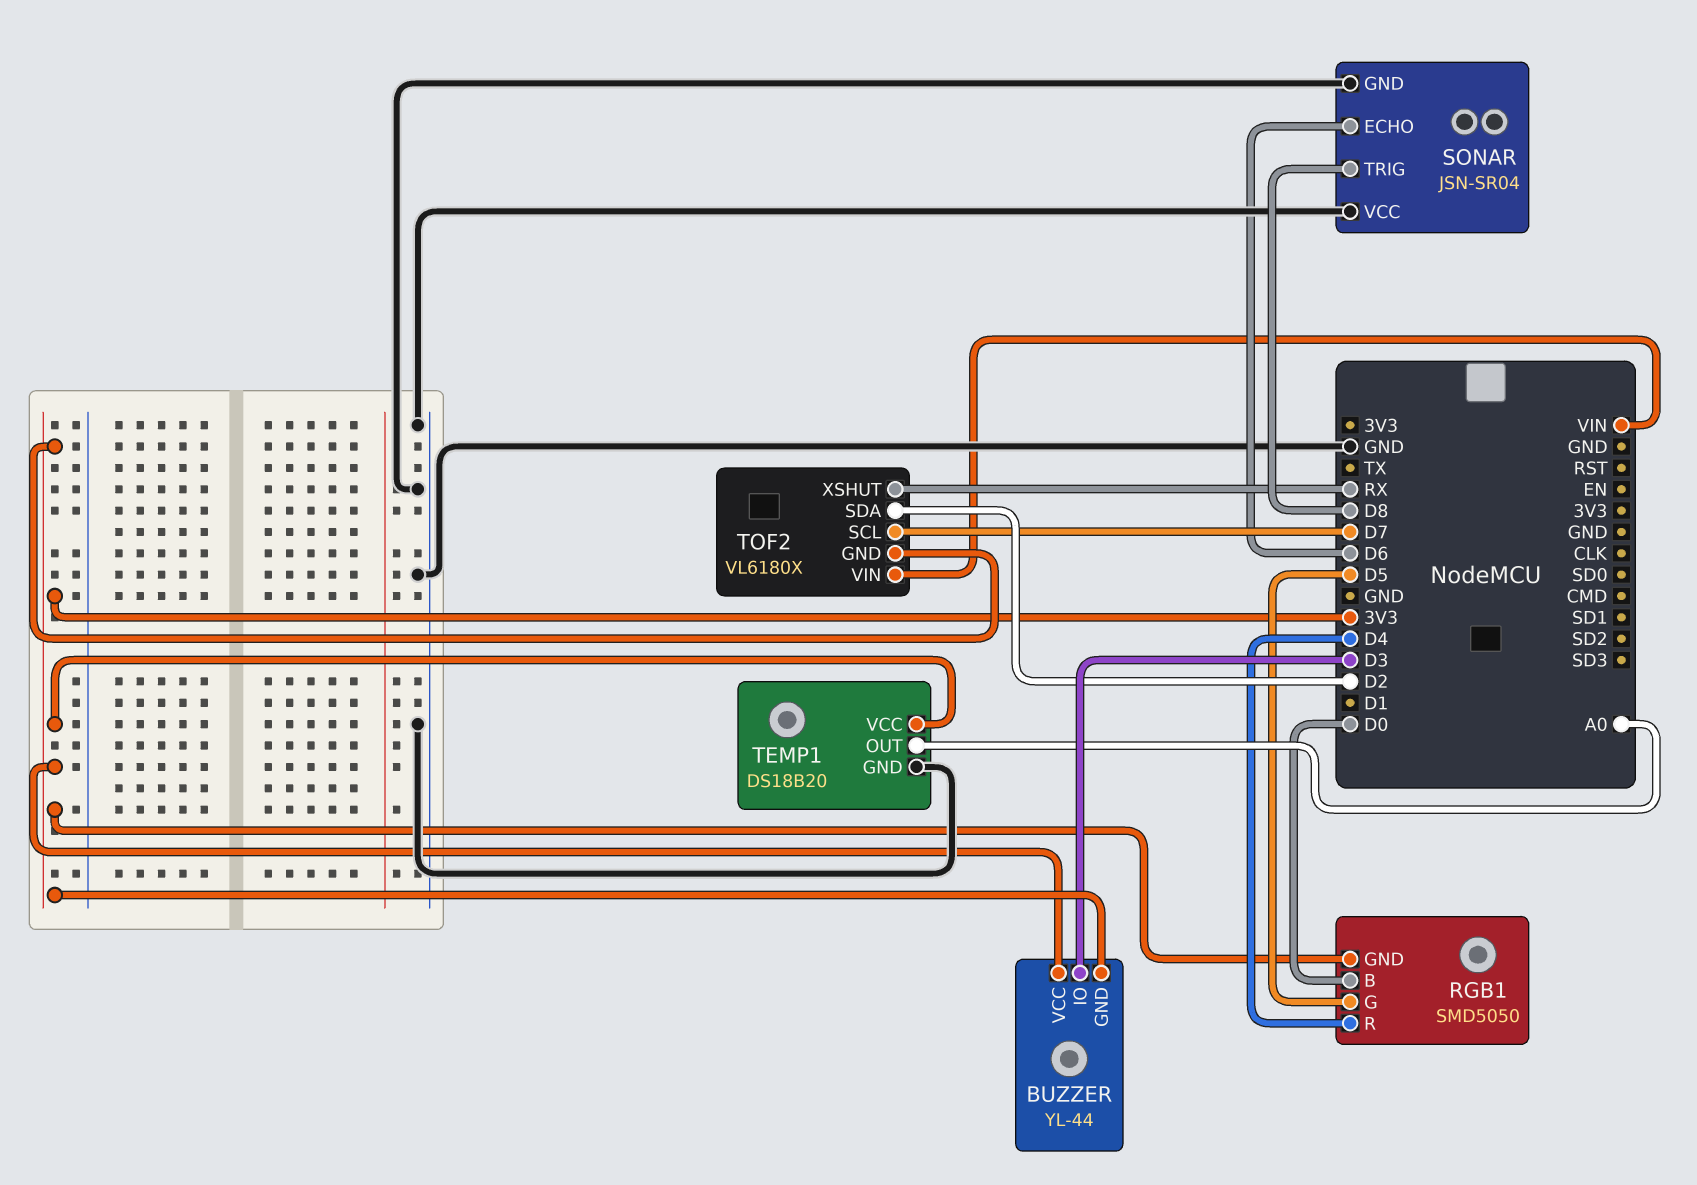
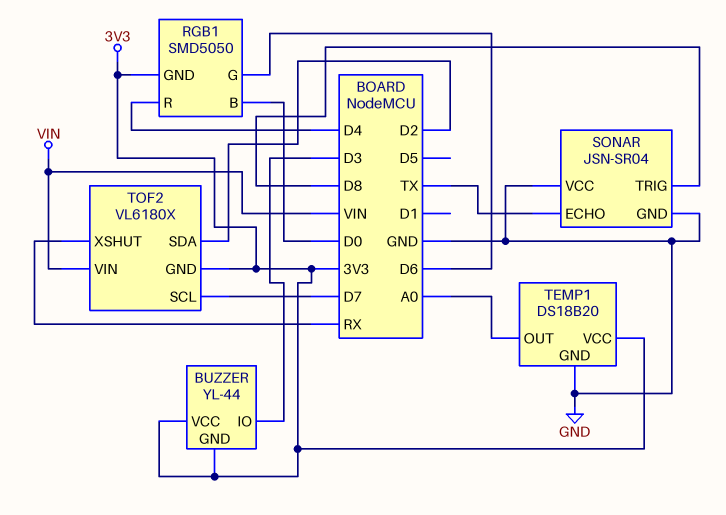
RGB1 pin G: D5 -> D6
SONAR pin ECHO: D6 -> TX

